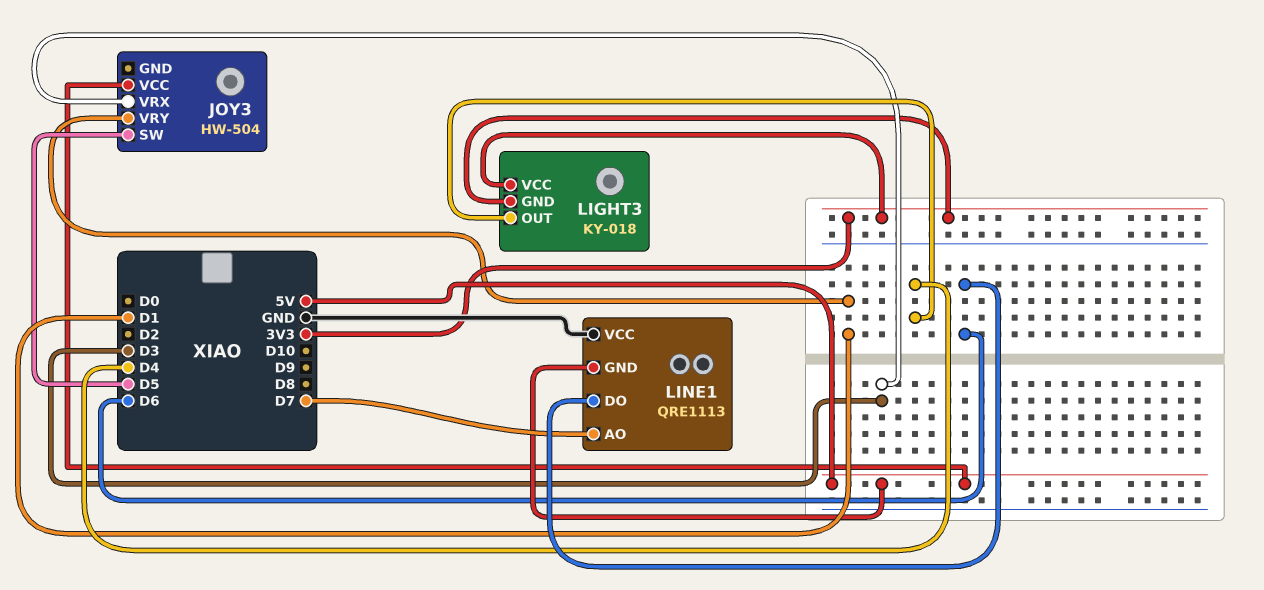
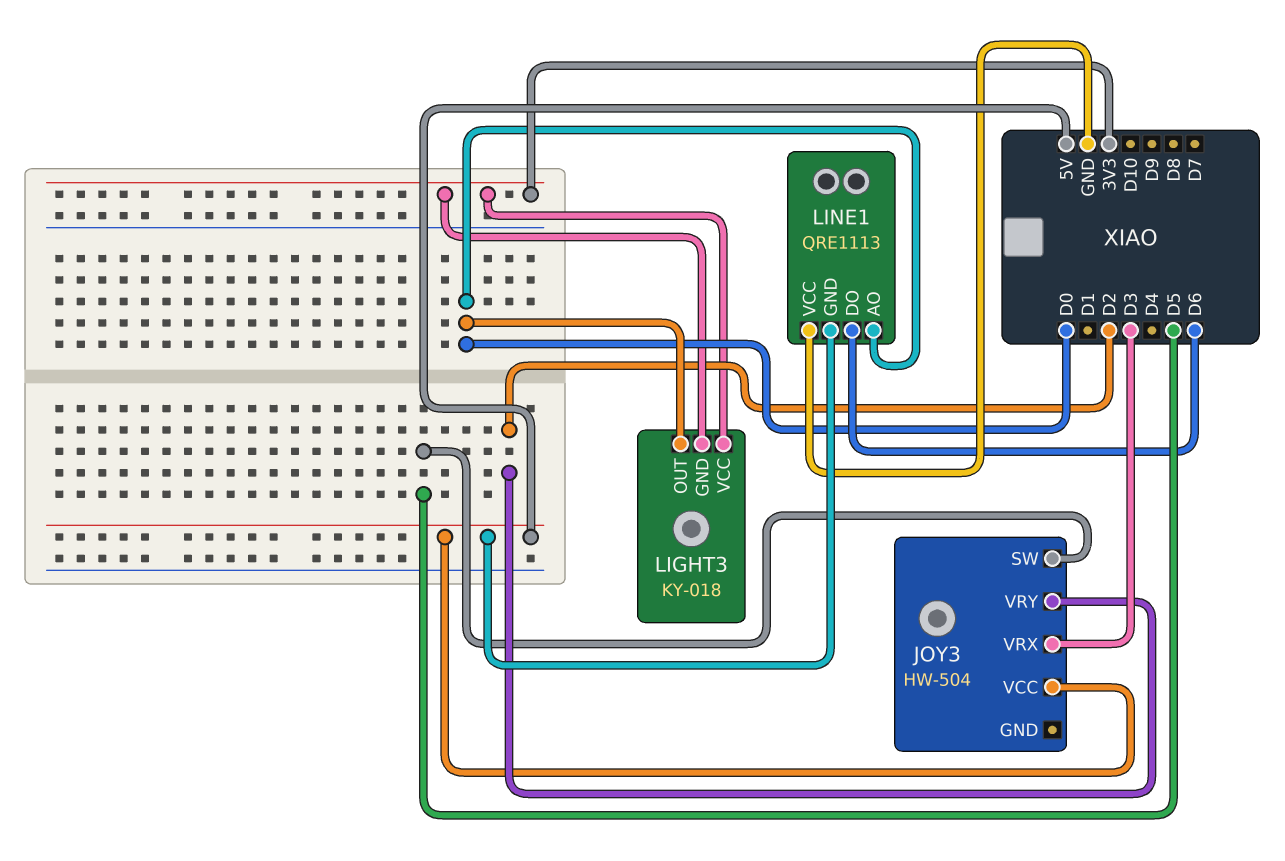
JOY3 pin VRY: D1 -> D2
LIGHT3 pin OUT: D4 -> D0
LINE1 pin AO: D7 -> D0

